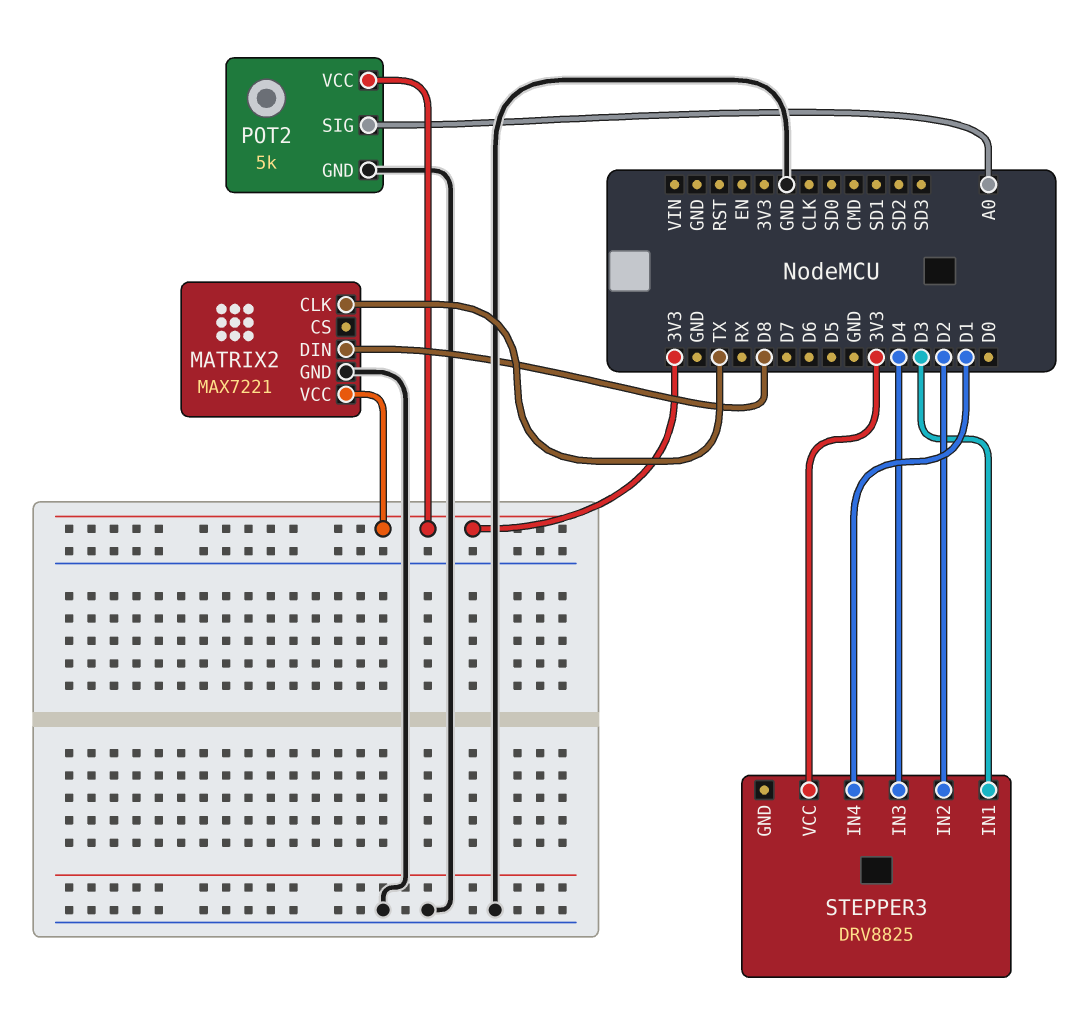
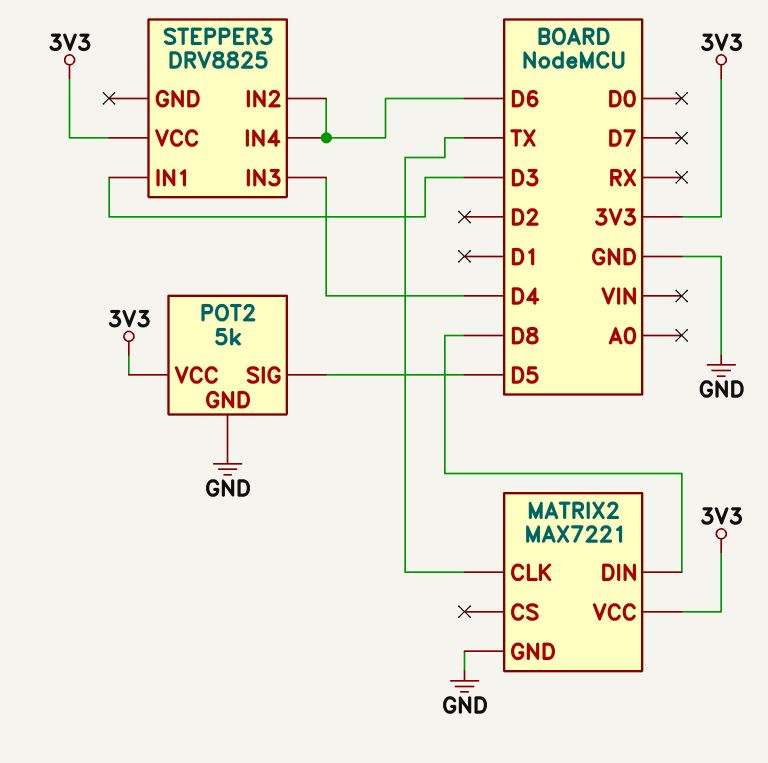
POT2 pin SIG: A0 -> D5
STEPPER3 pin IN2: D2 -> D6
STEPPER3 pin IN4: D1 -> D6

